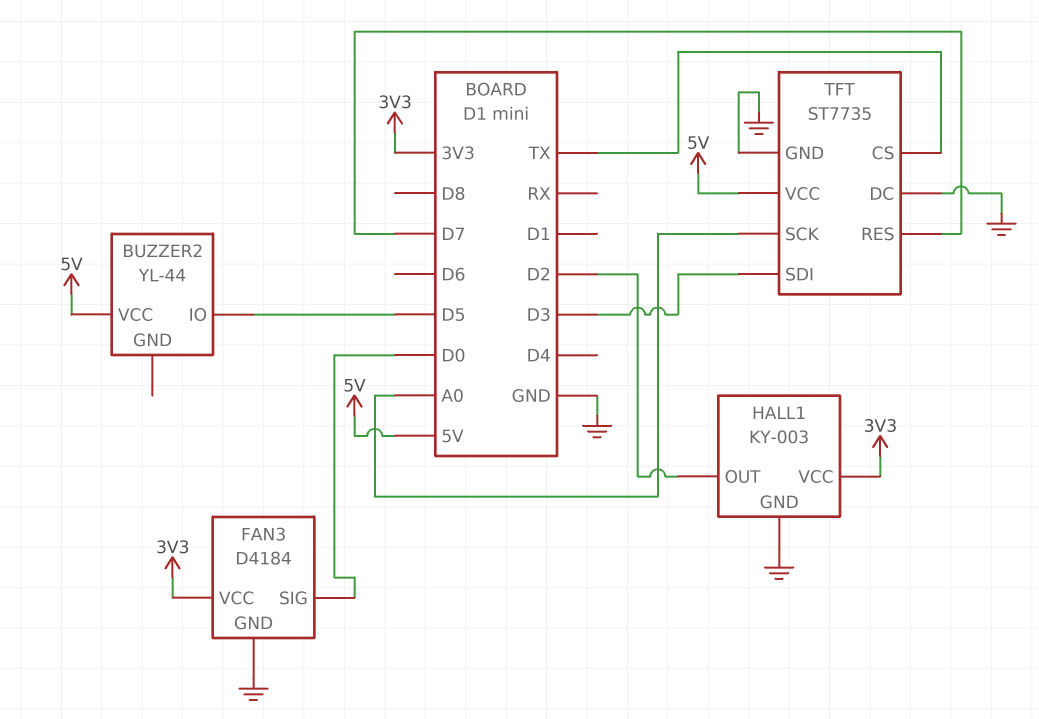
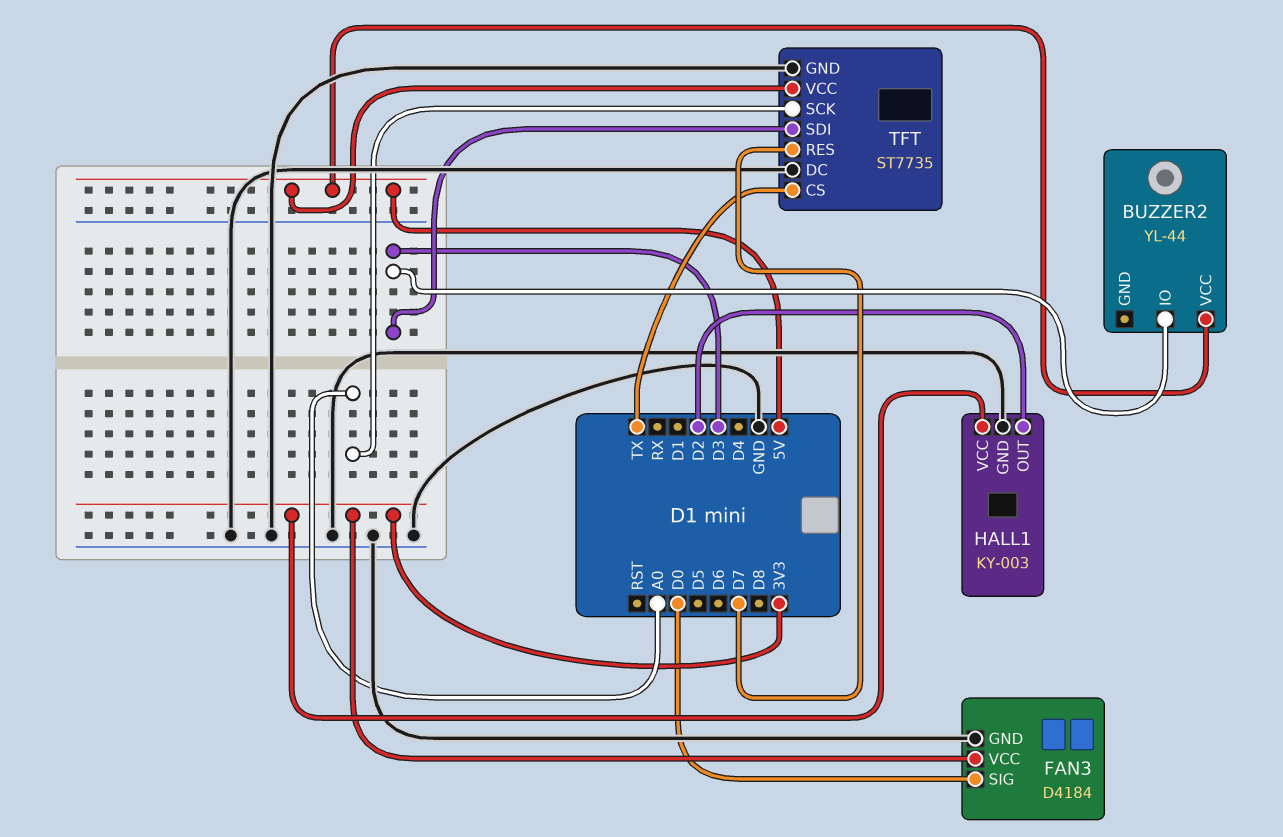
BUZZER2 pin IO: D5 -> D3

